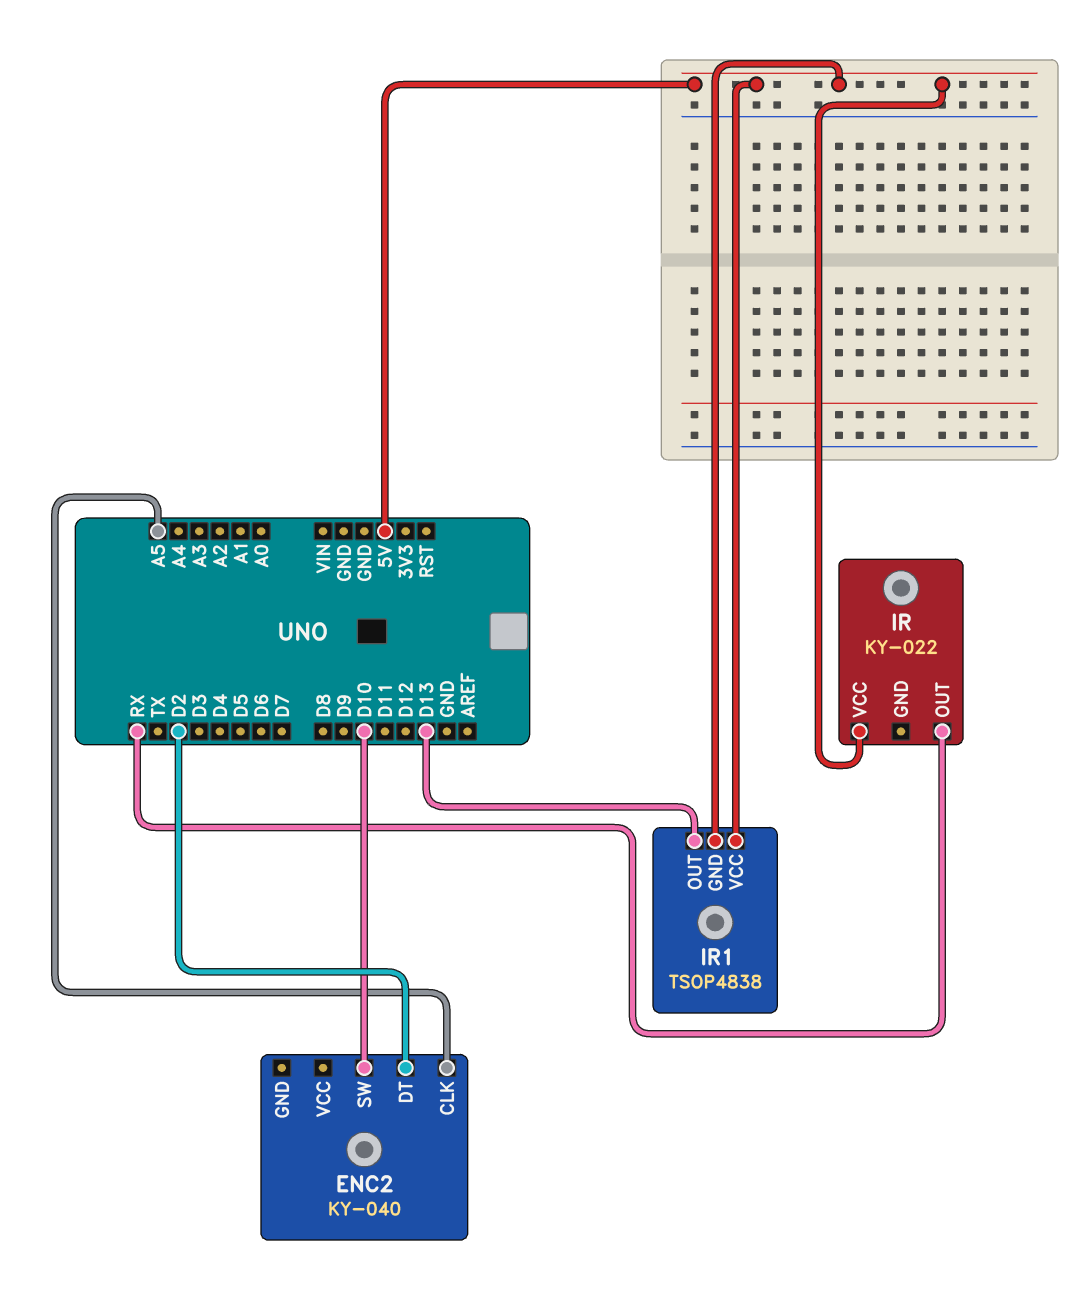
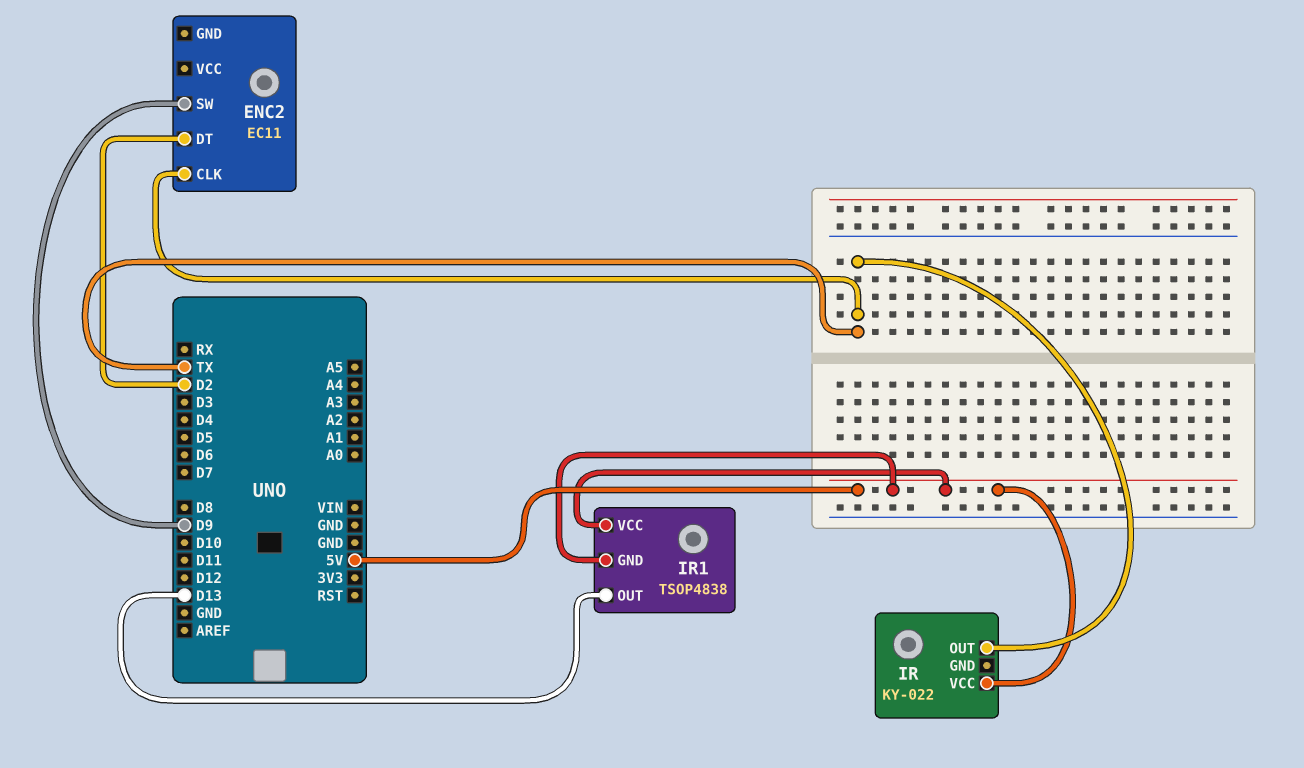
ENC2: KY-040 -> EC11
ENC2 pin CLK: A5 -> TX
ENC2 pin SW: D10 -> D9
IR pin OUT: RX -> TX

